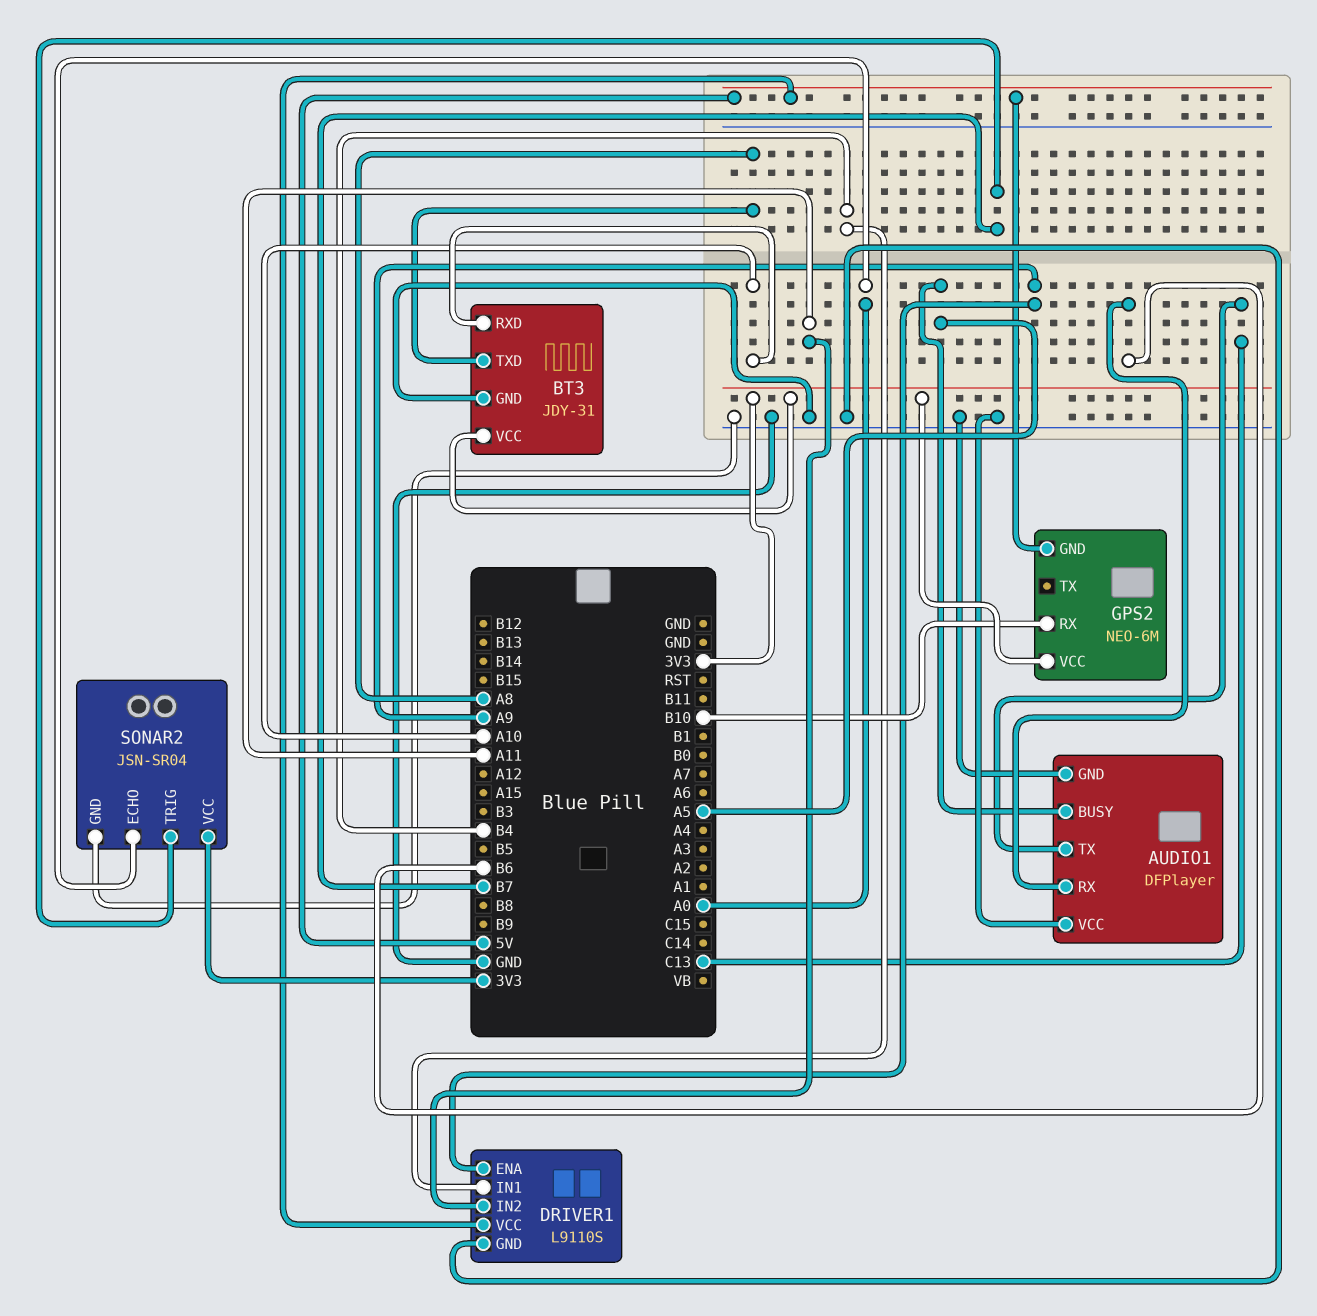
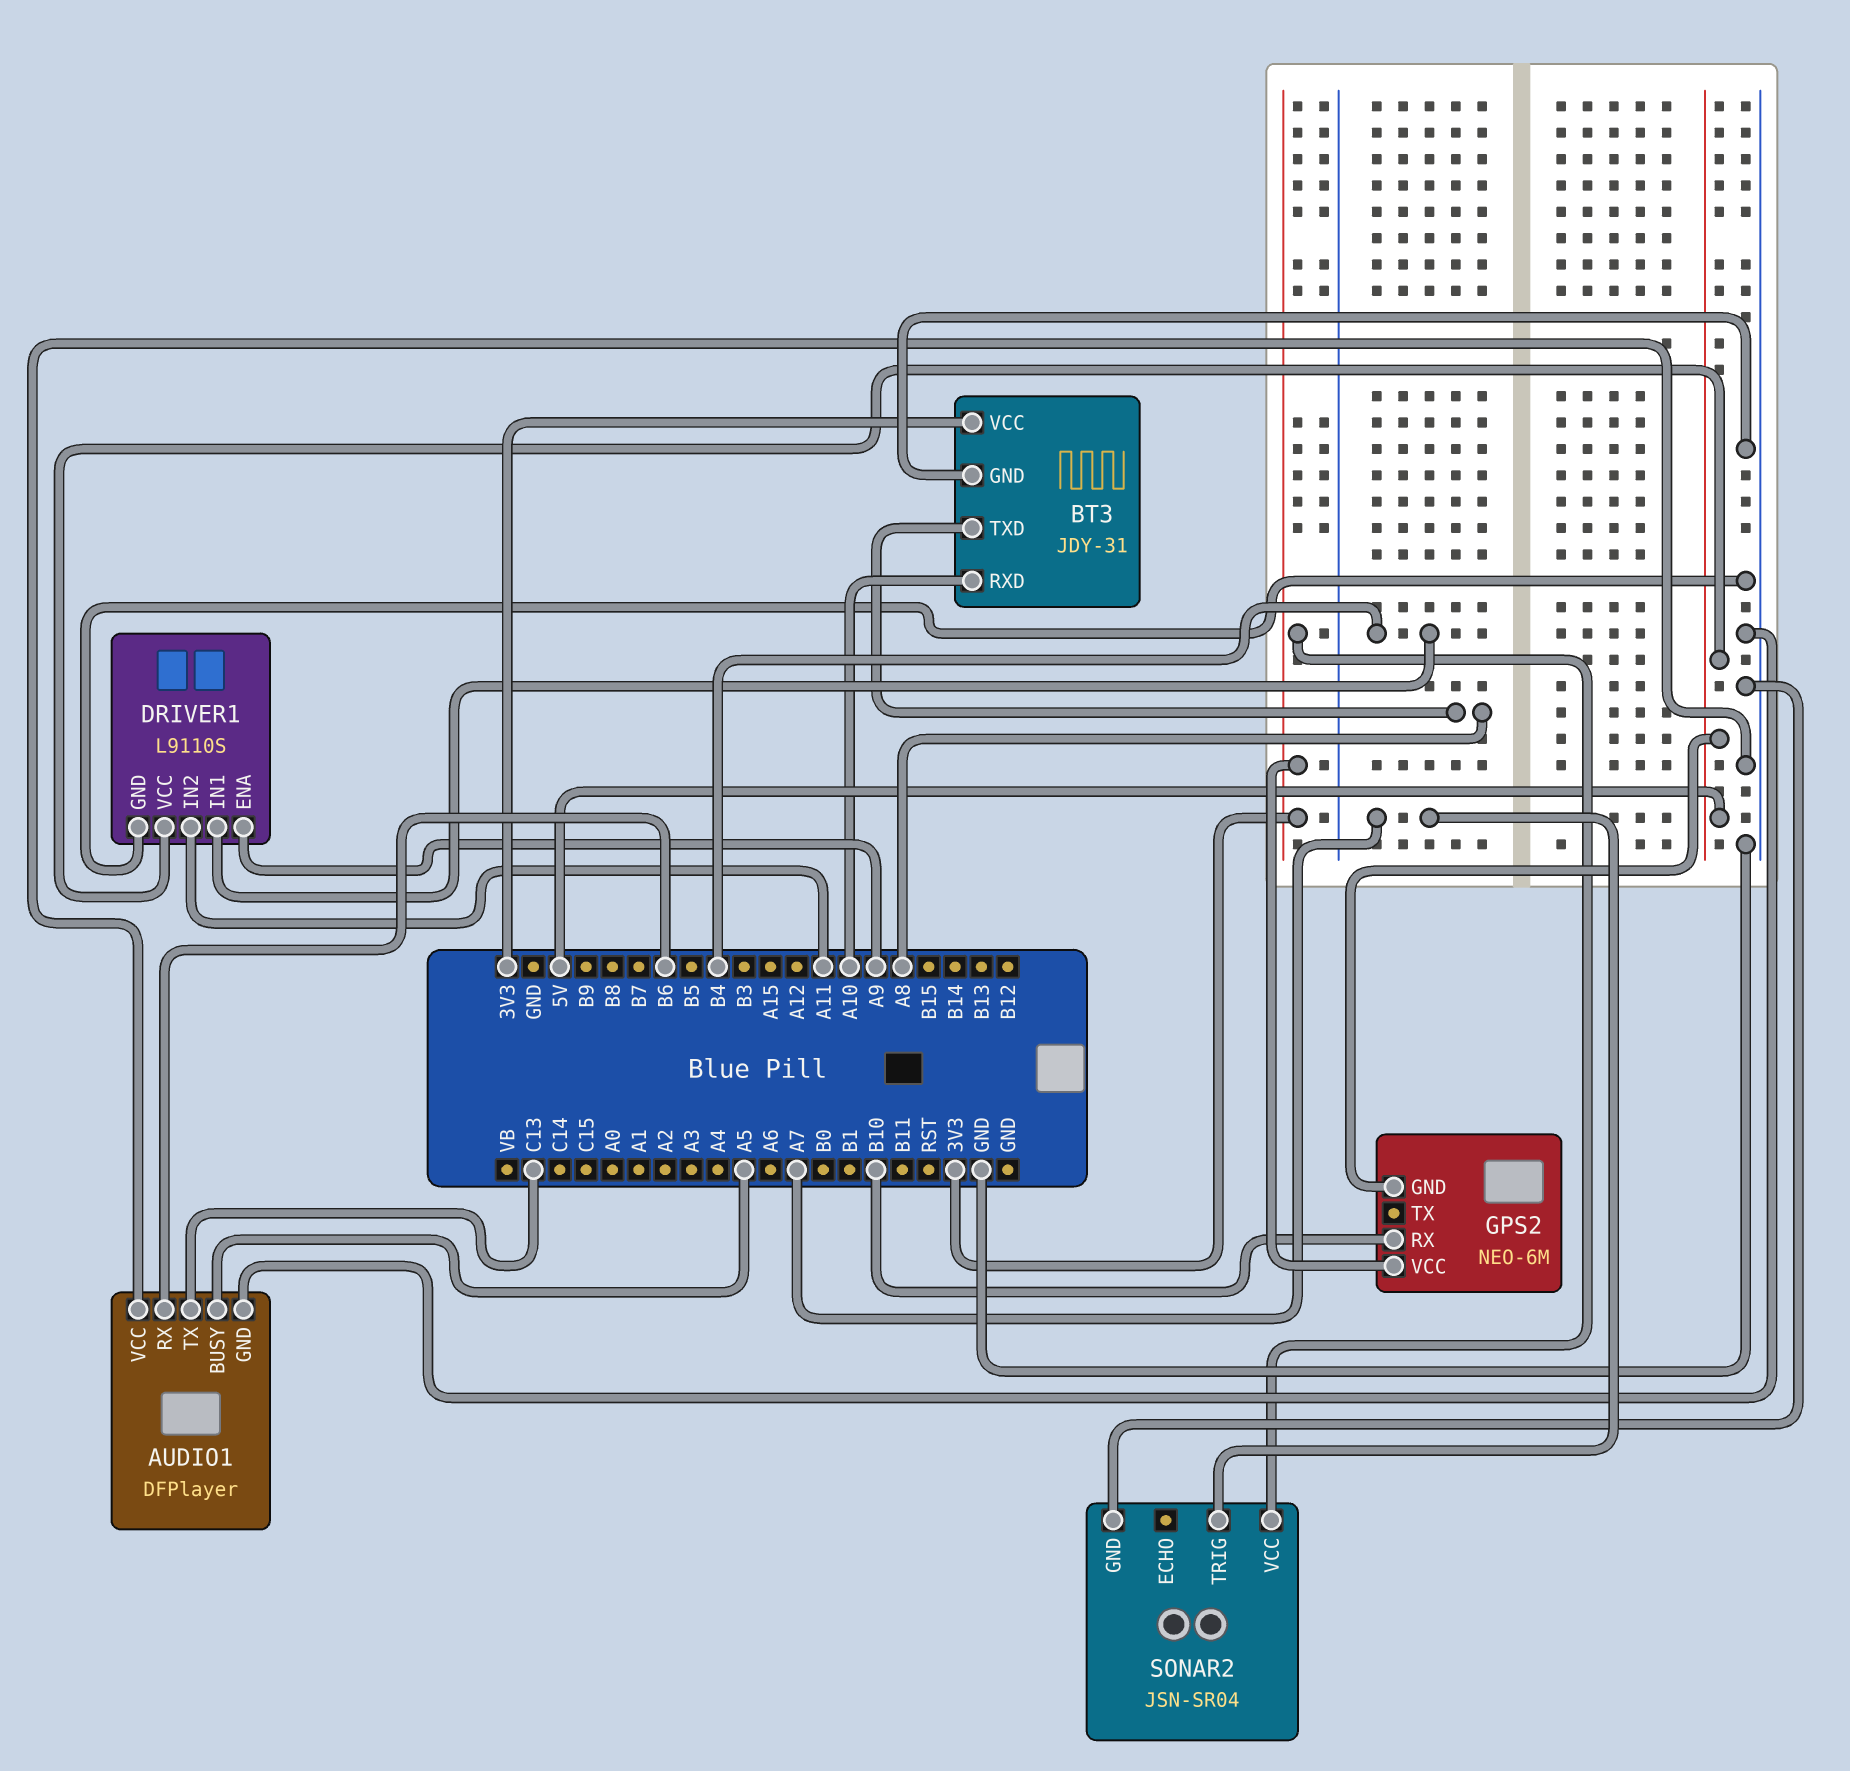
SONAR2 pin ECHO: A0 -> none
SONAR2 pin TRIG: B7 -> A7

